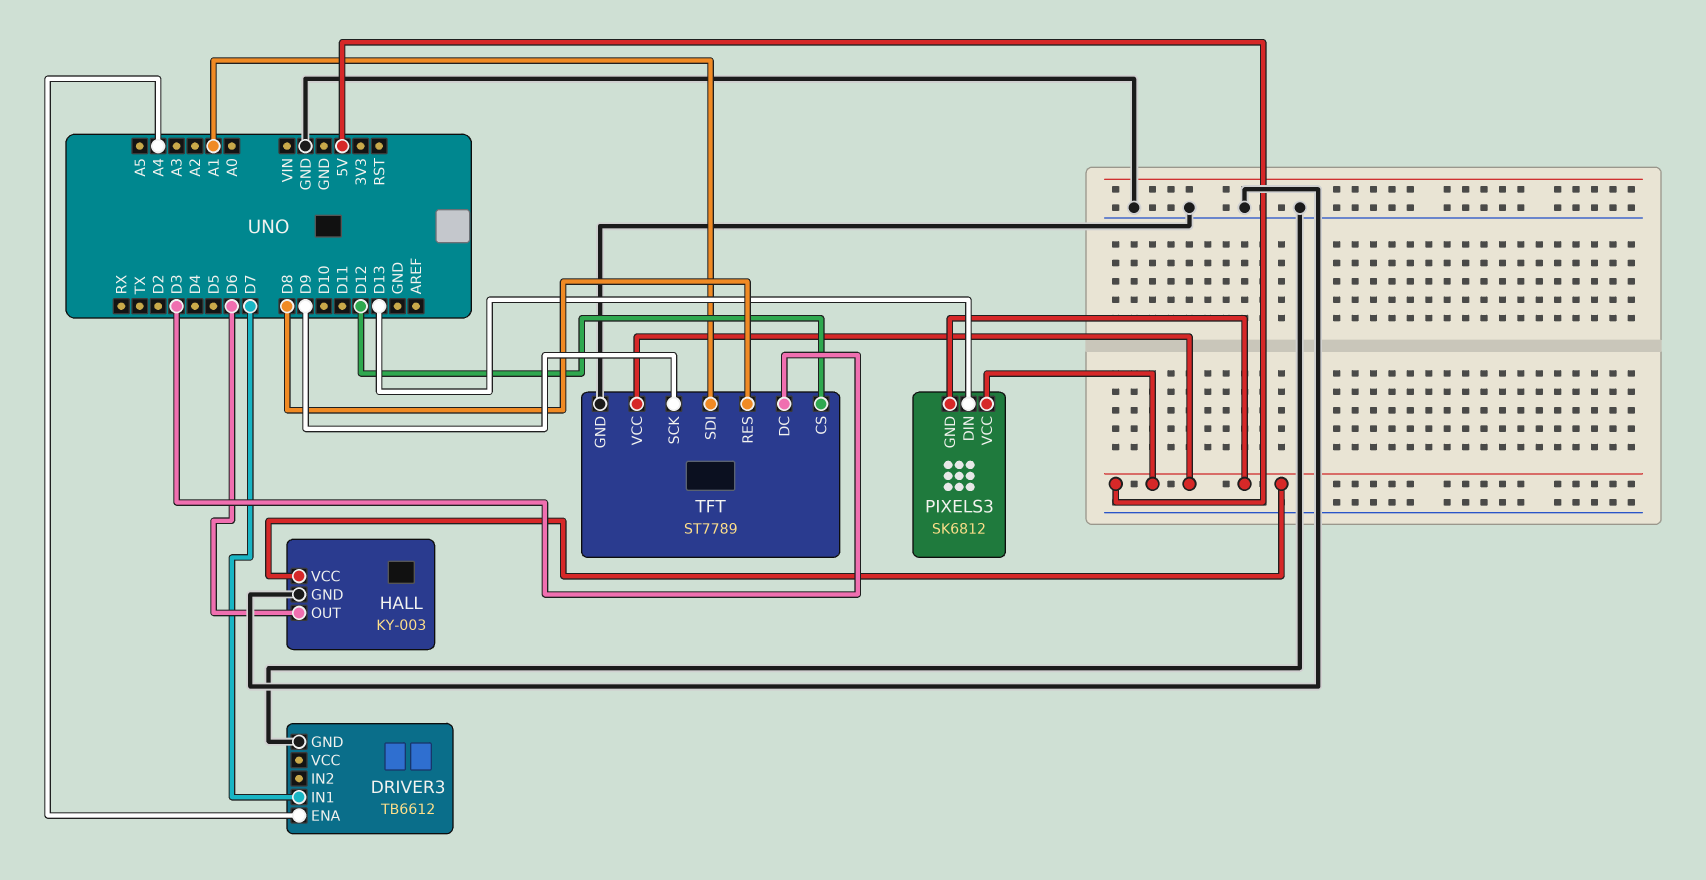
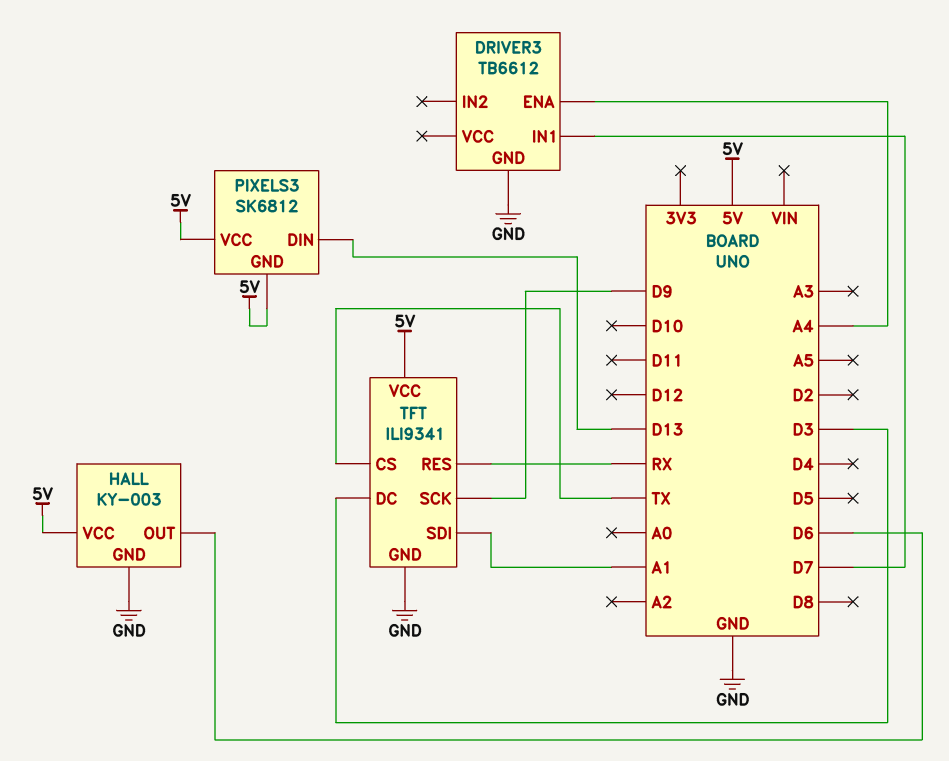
TFT: ST7789 -> ILI9341
TFT pin CS: D12 -> TX
TFT pin RES: D8 -> RX

